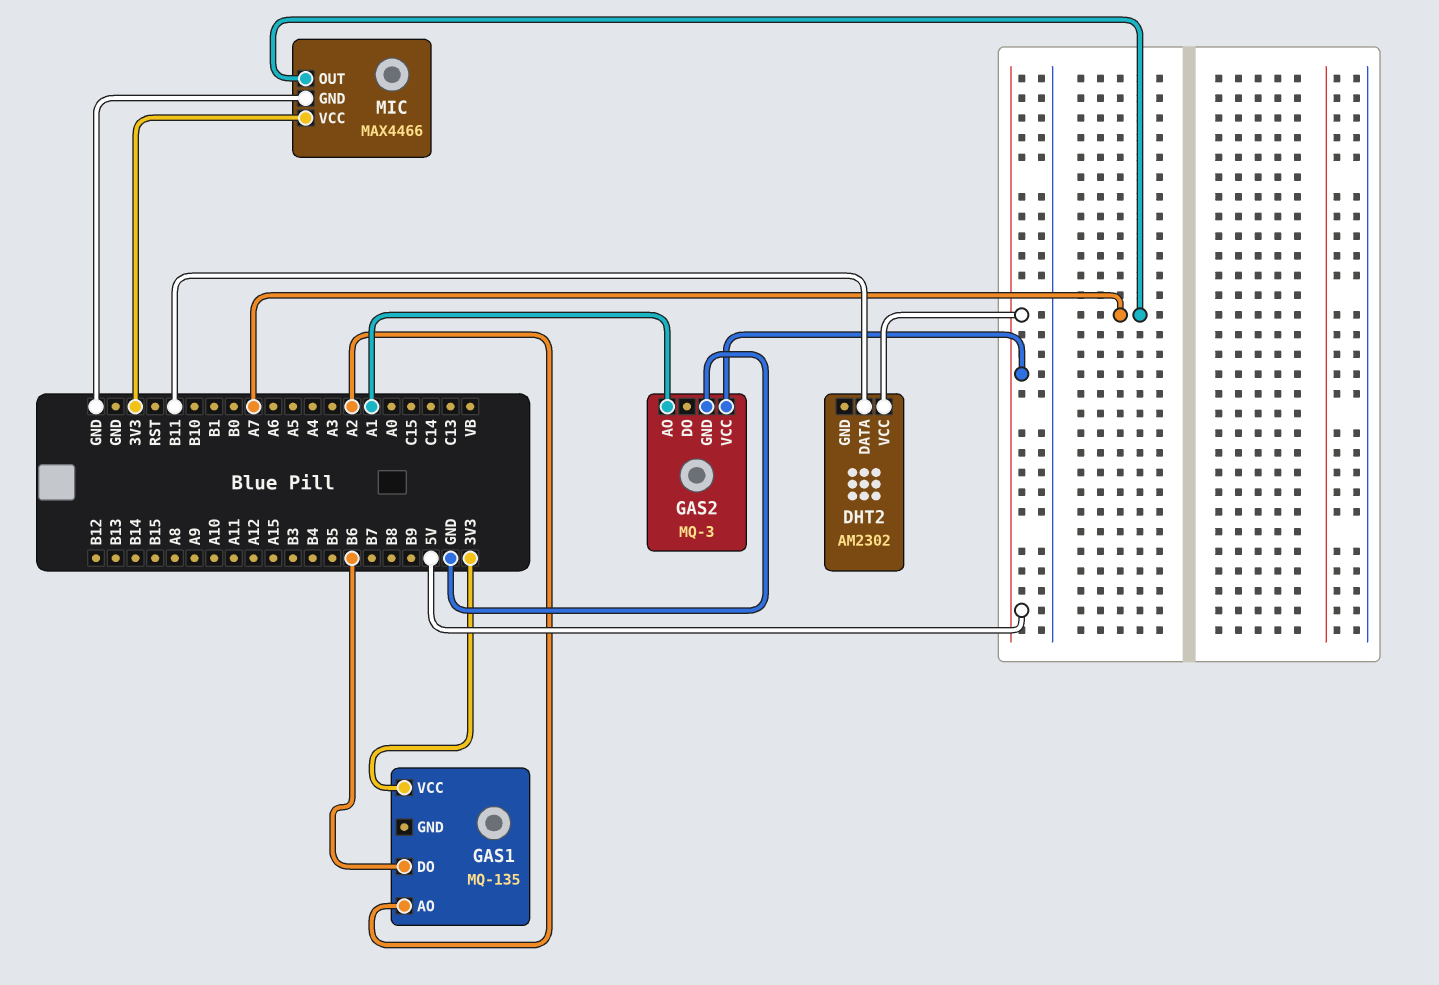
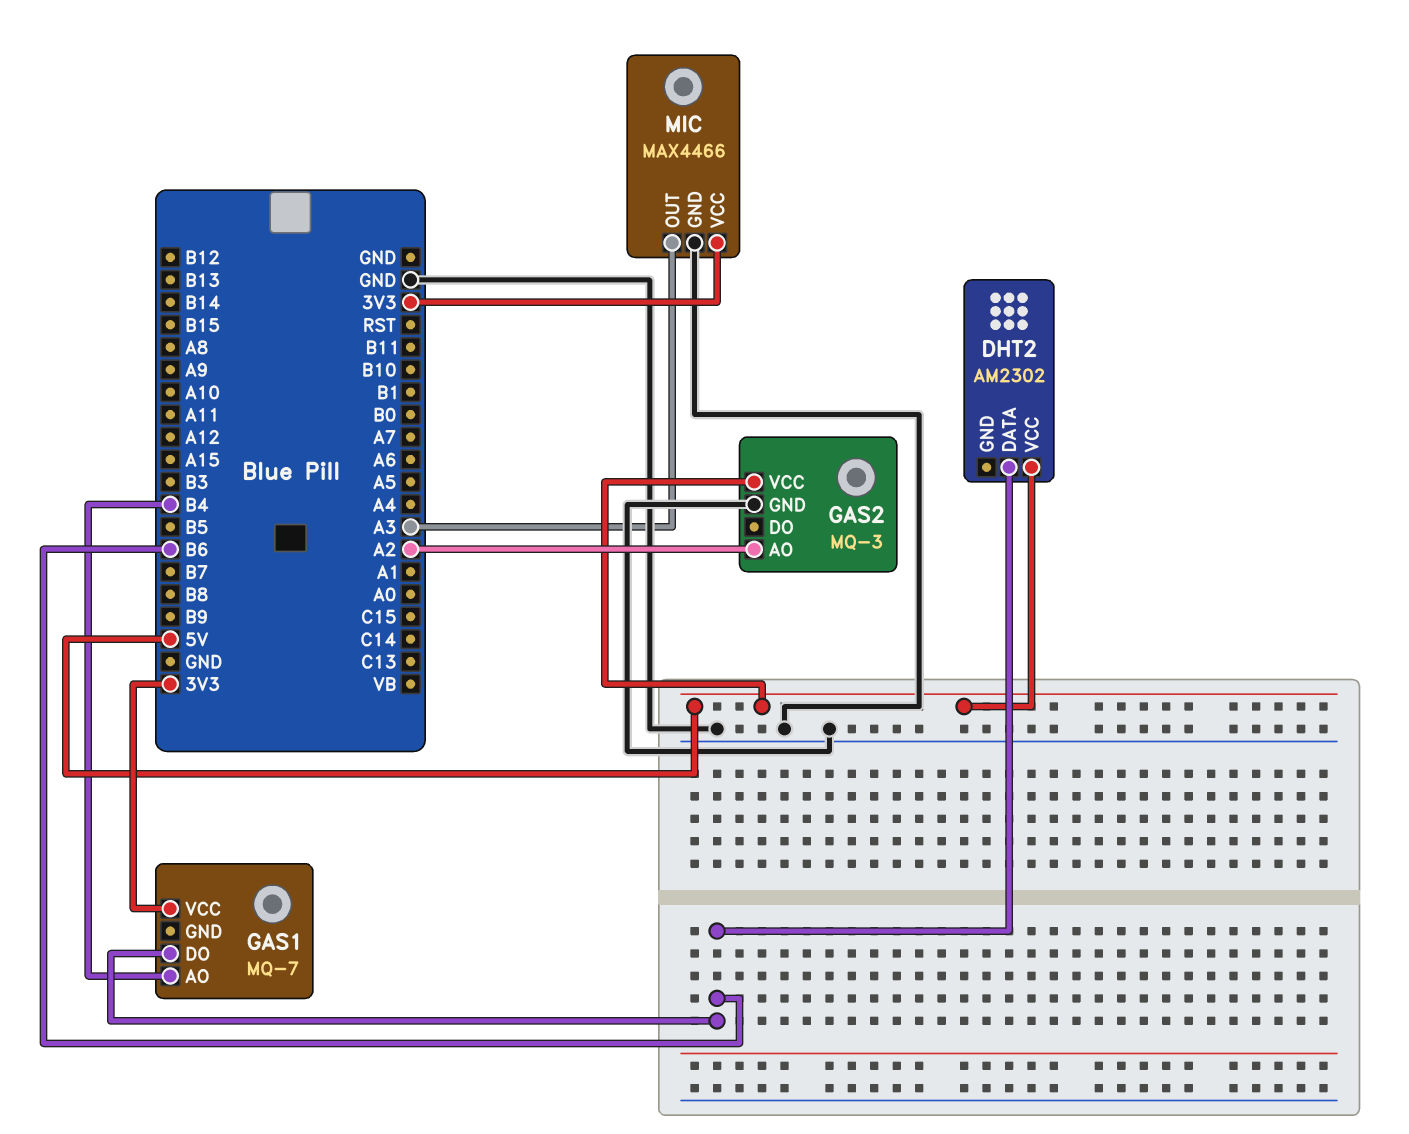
DHT2 pin DATA: B11 -> B6
GAS1: MQ-135 -> MQ-7
GAS1 pin AO: A2 -> B4
GAS2 pin AO: A1 -> A2
MIC pin OUT: A7 -> A3

